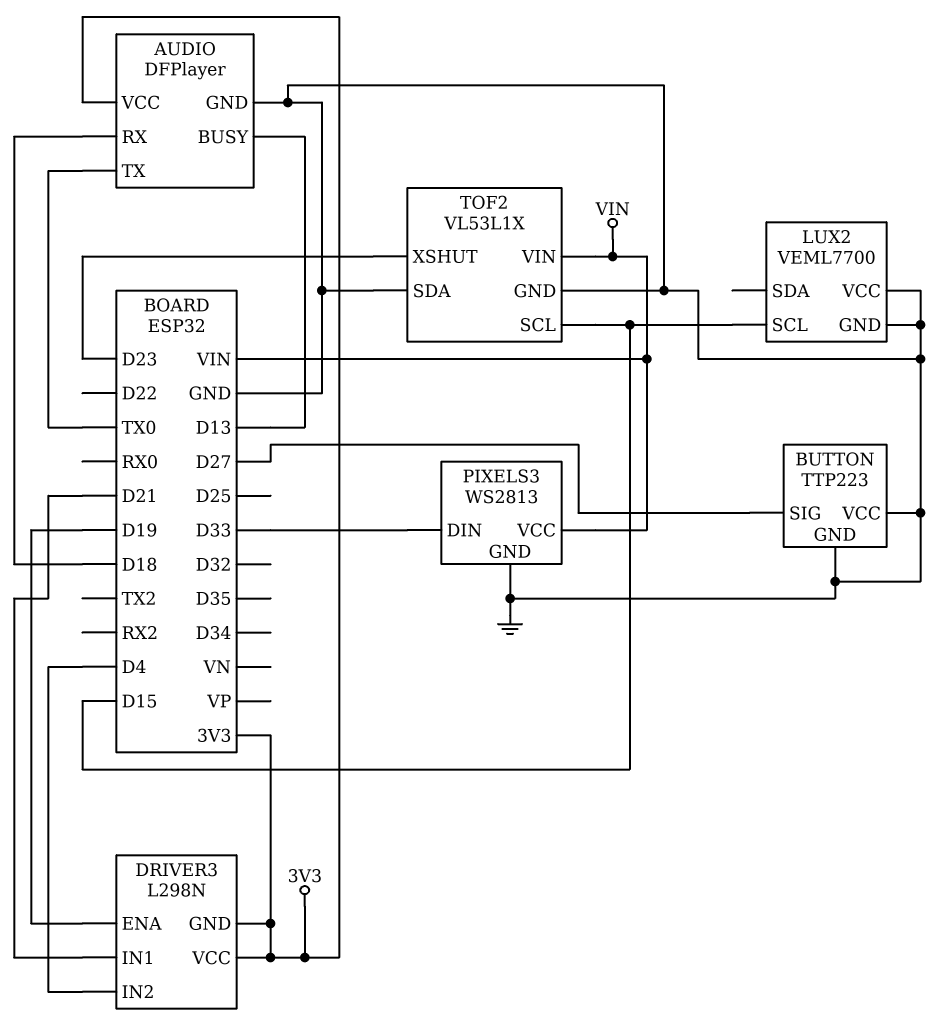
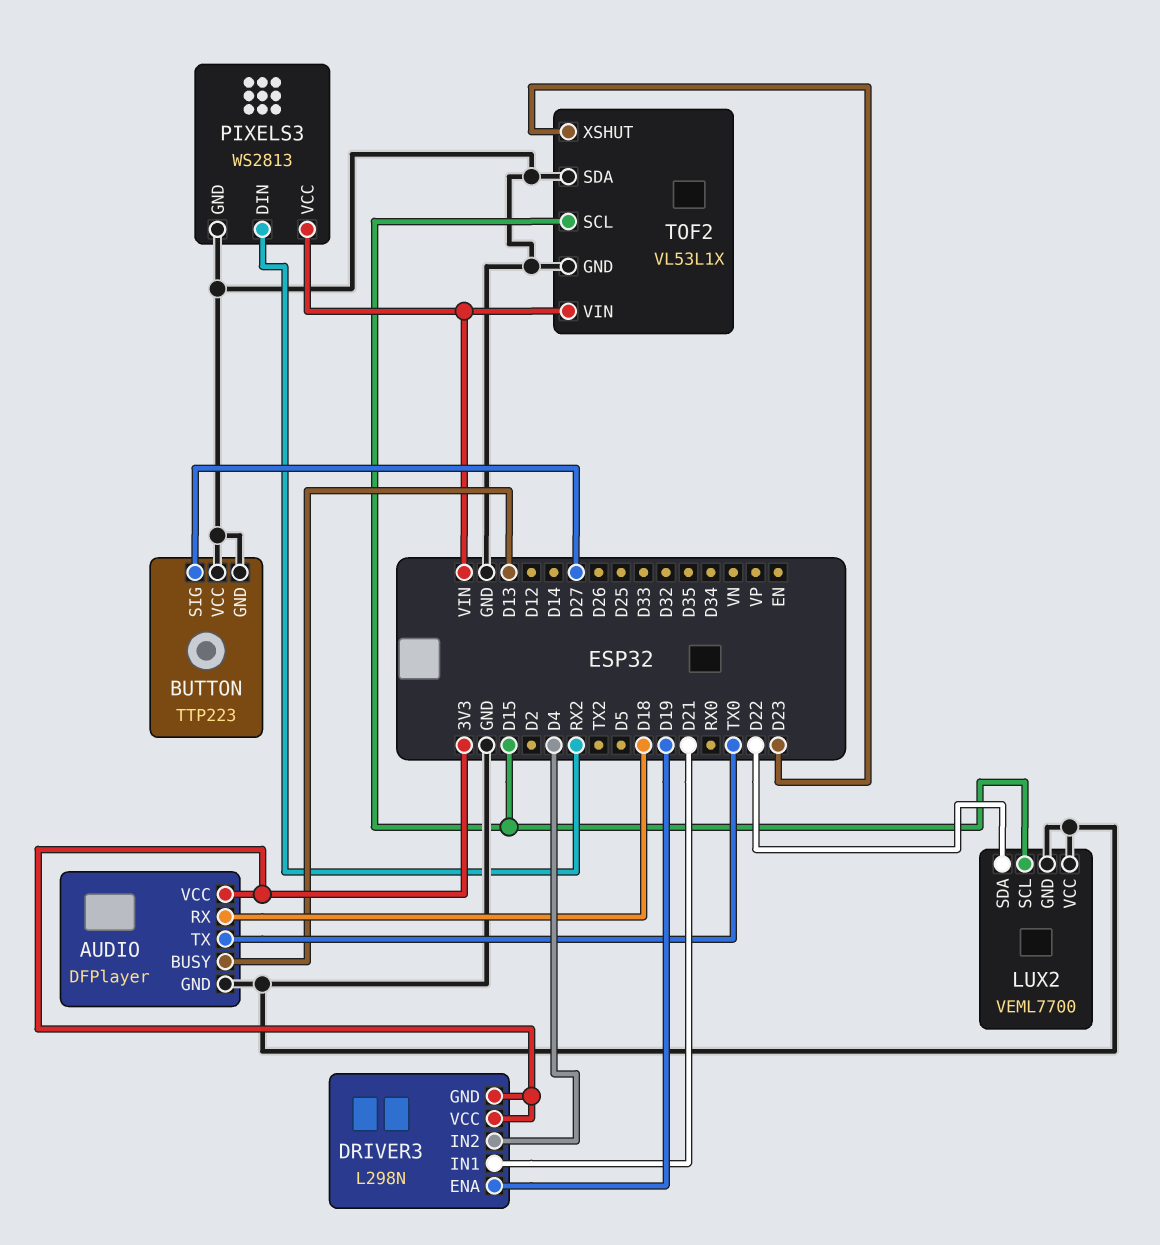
LUX2 pin SDA: none -> D22
PIXELS3 pin DIN: D33 -> RX2

